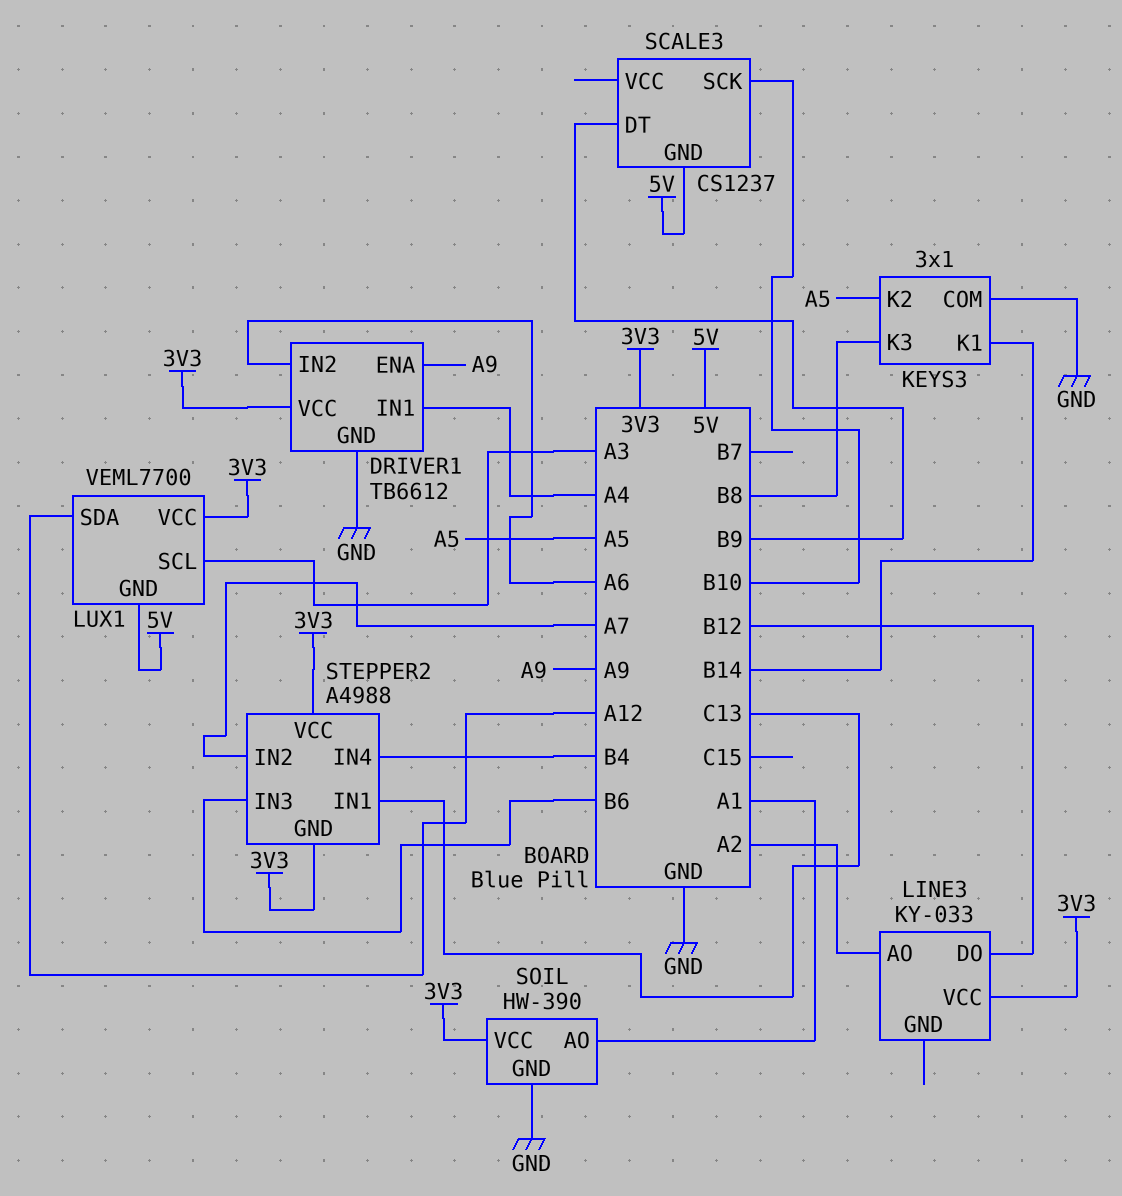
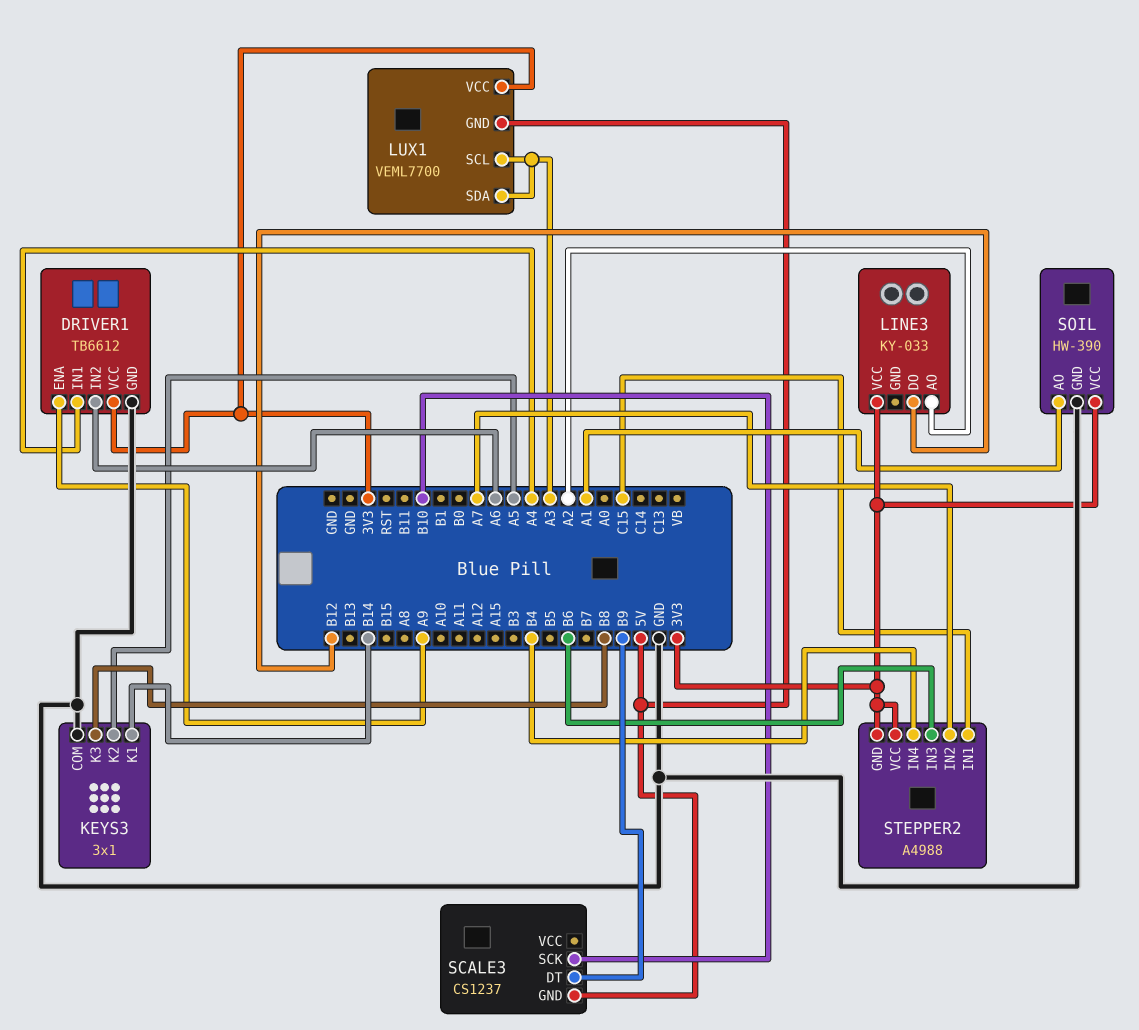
LUX1 pin SDA: A12 -> A3
STEPPER2 pin IN1: C13 -> C15

